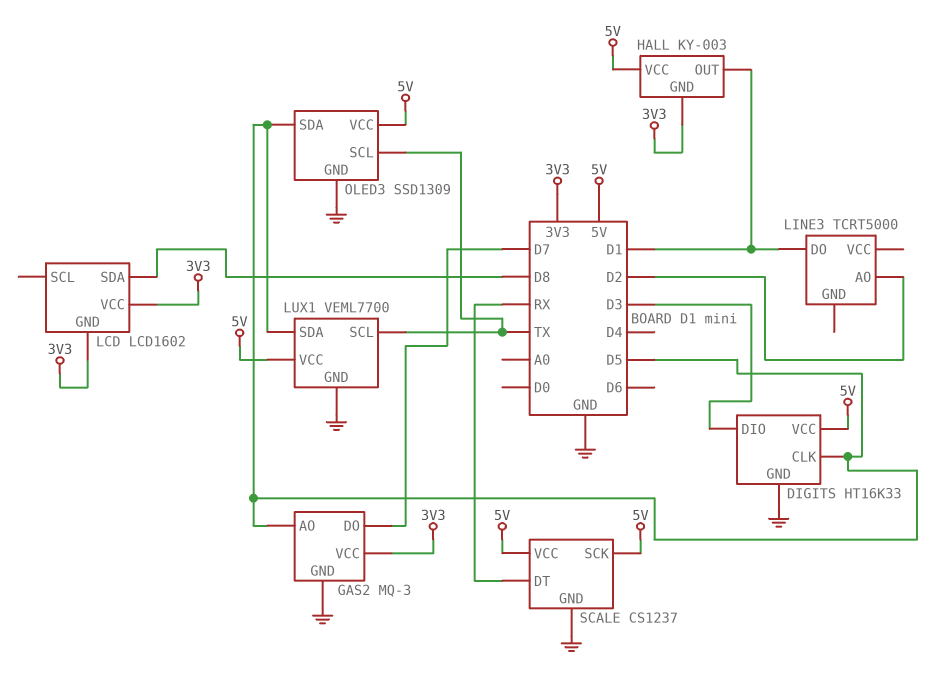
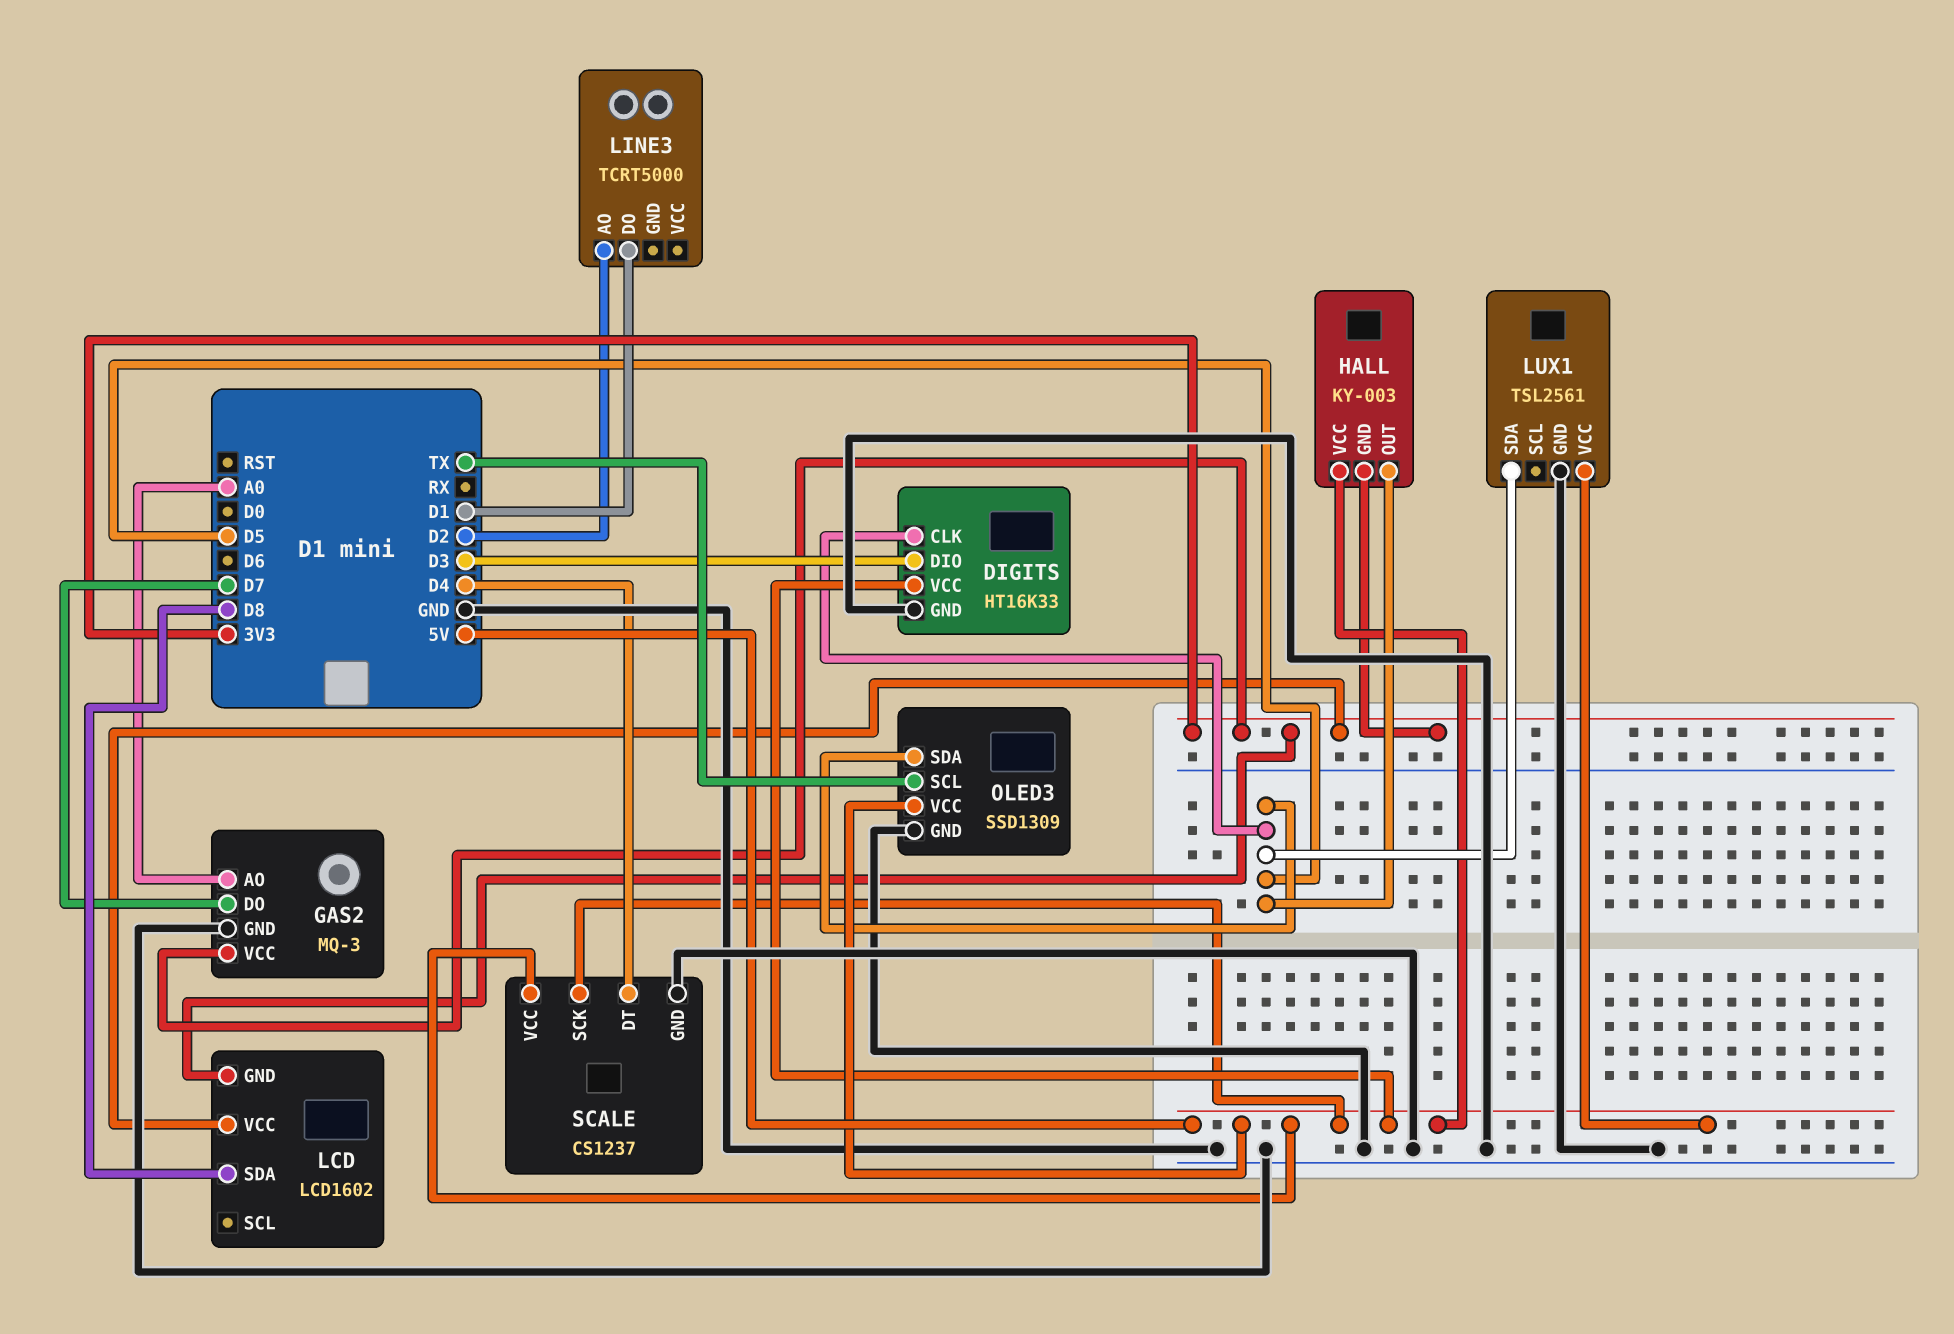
GAS2 pin AO: D5 -> A0
HALL pin OUT: D1 -> D5
LUX1: VEML7700 -> TSL2561
LUX1 pin SCL: TX -> none
SCALE pin DT: RX -> D4

